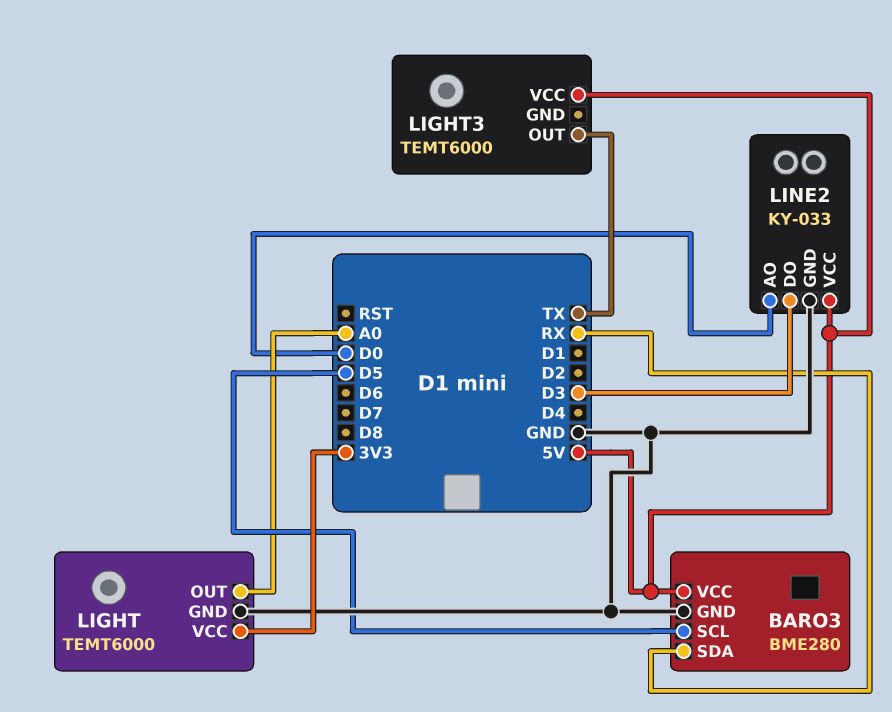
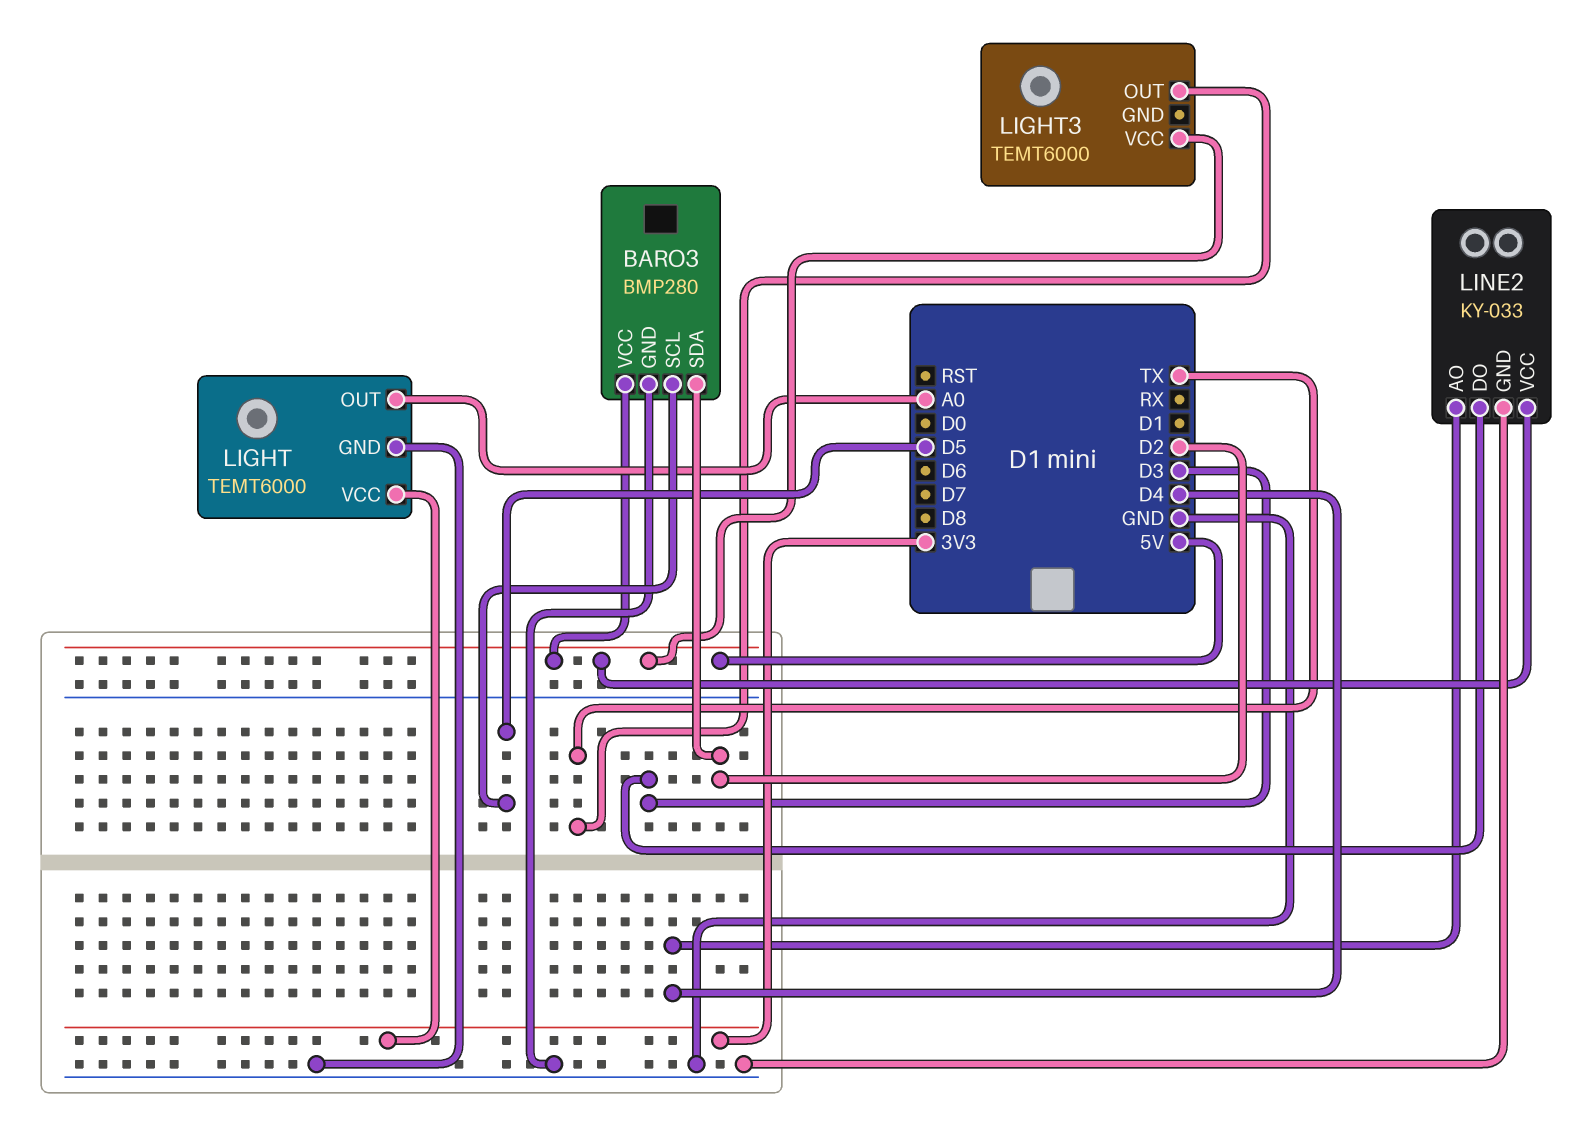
BARO3: BME280 -> BMP280
BARO3 pin SDA: RX -> D2
LINE2 pin AO: D0 -> D4

